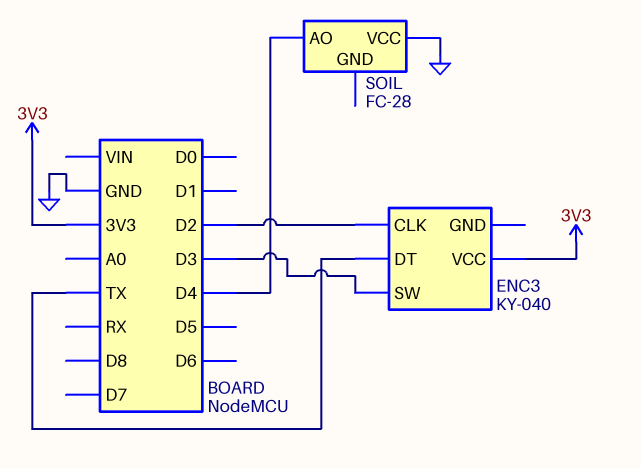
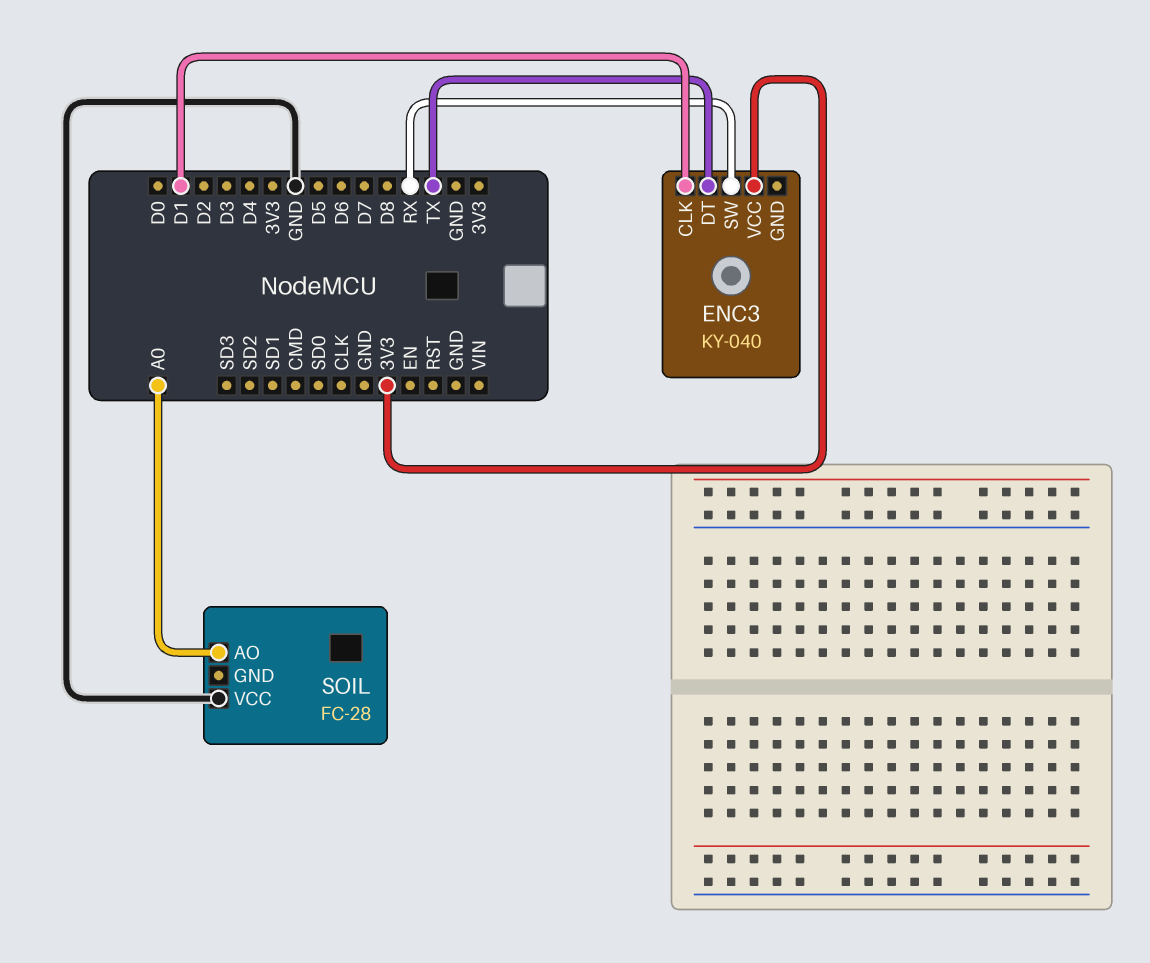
ENC3 pin CLK: D2 -> D1
ENC3 pin SW: D3 -> RX
SOIL pin AO: D4 -> A0

